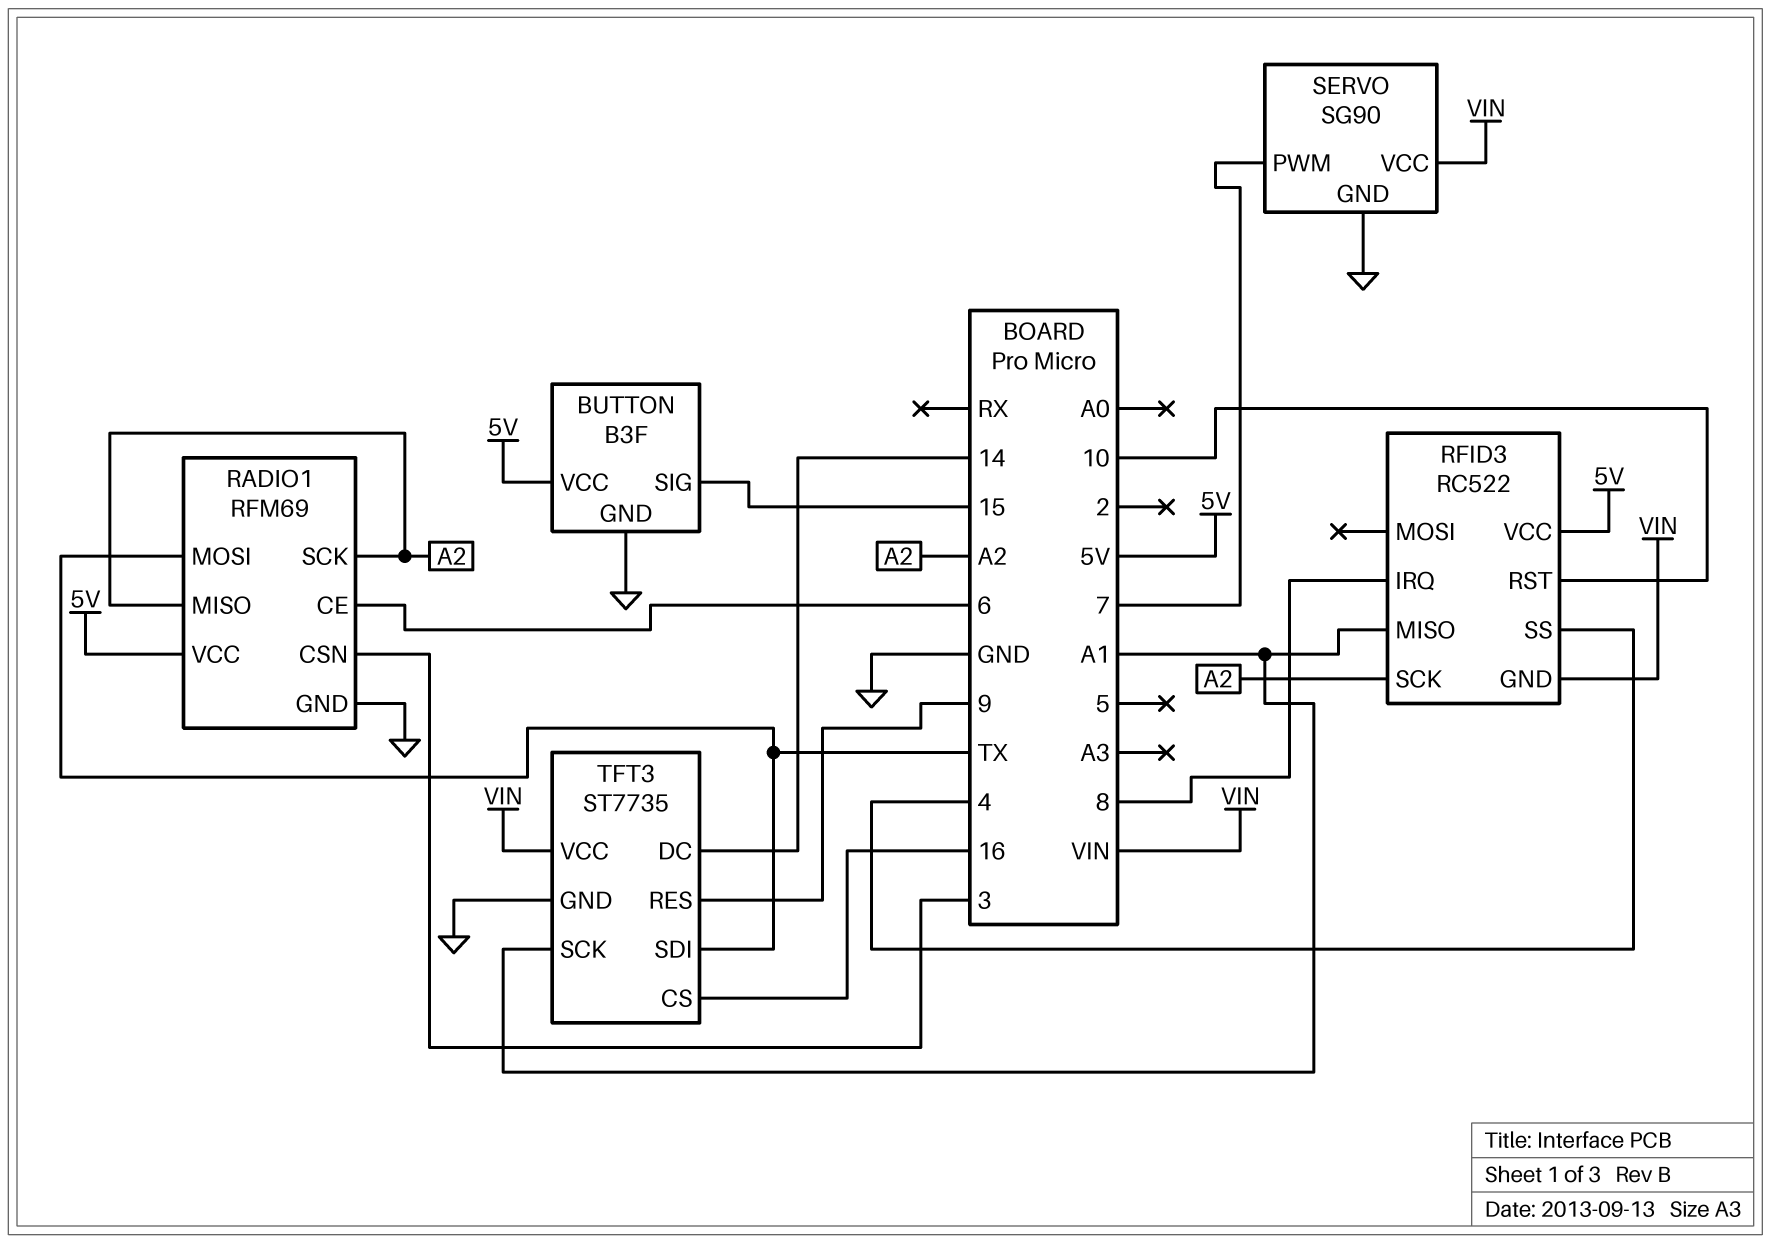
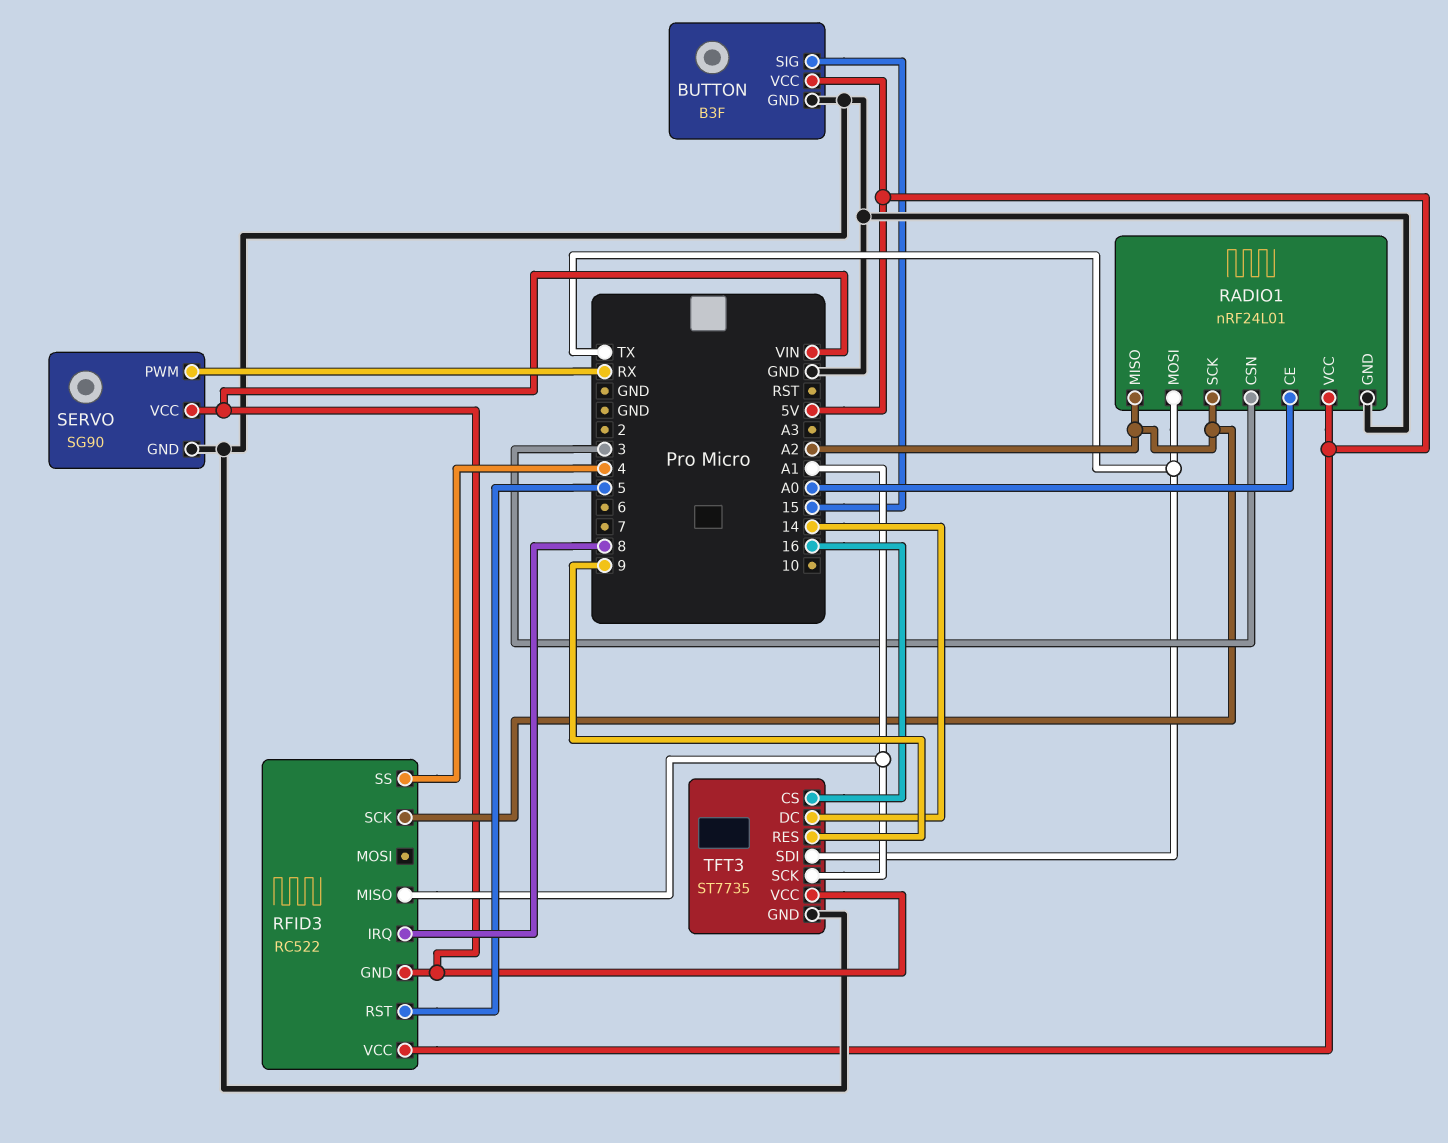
RADIO1: RFM69 -> nRF24L01
RADIO1 pin CE: 6 -> A0
RFID3 pin RST: 10 -> 5
SERVO pin PWM: 7 -> RX

